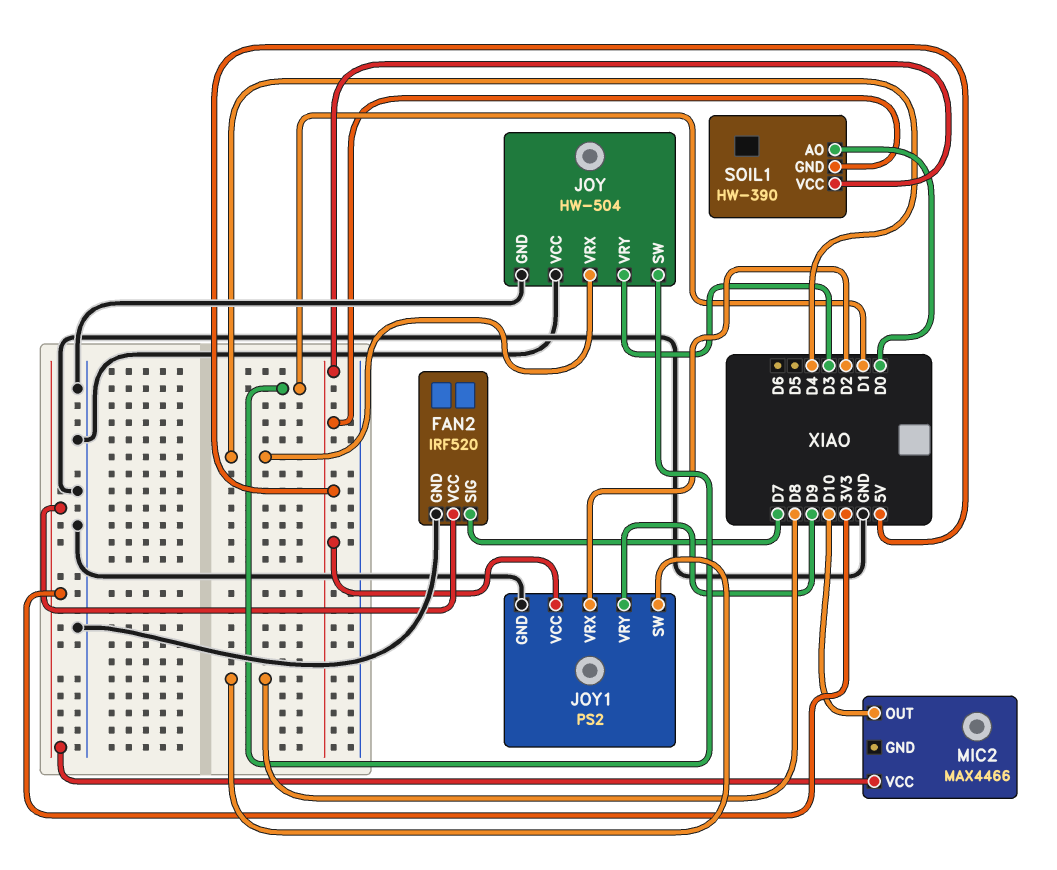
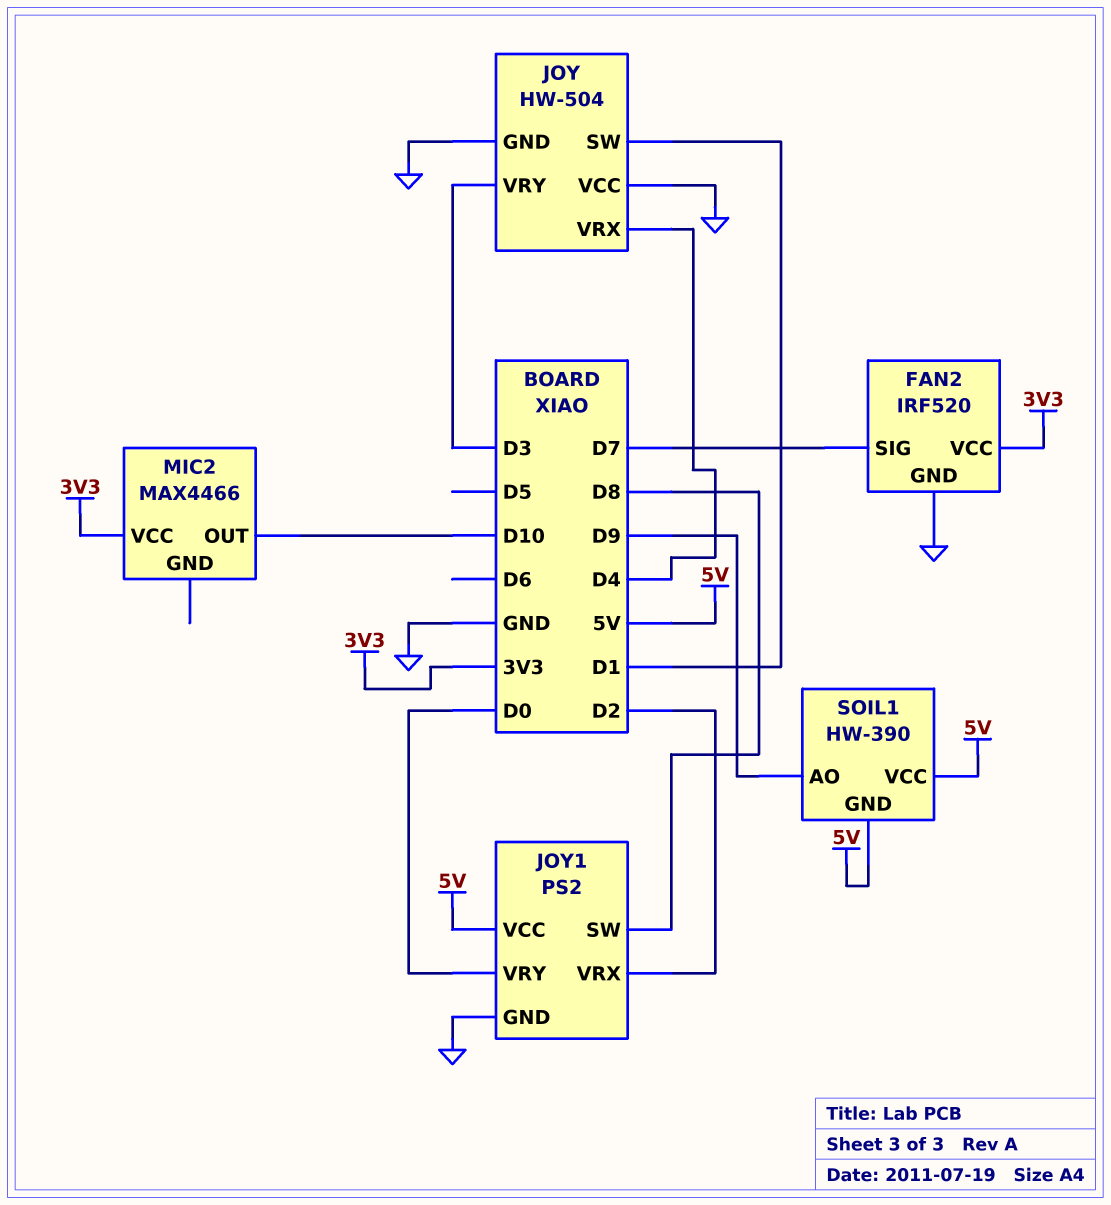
JOY1 pin VRY: D9 -> D0
SOIL1 pin AO: D0 -> D9

